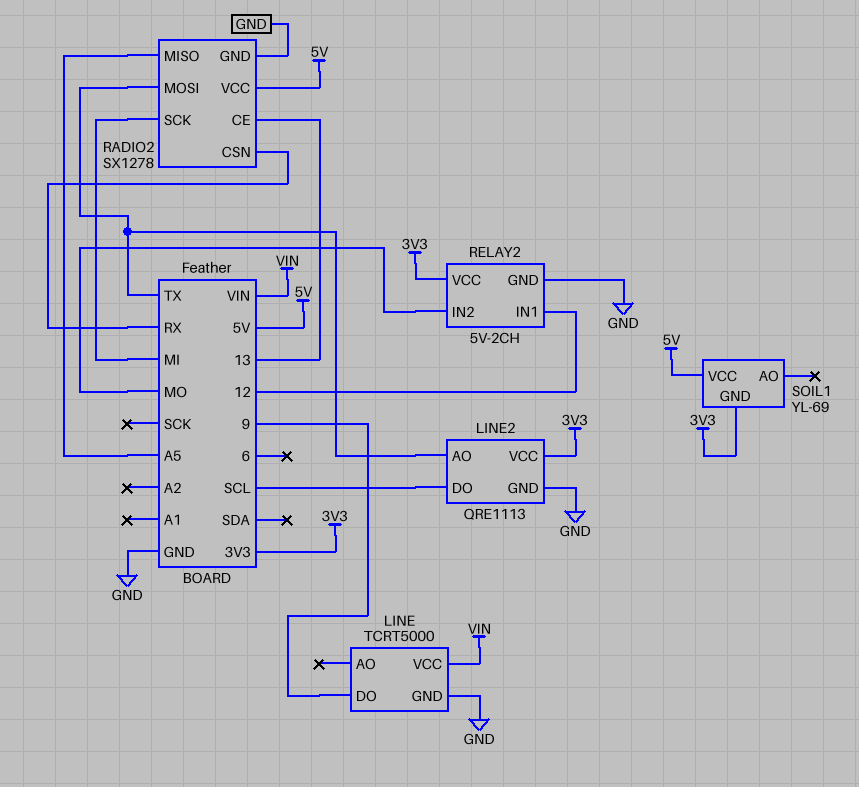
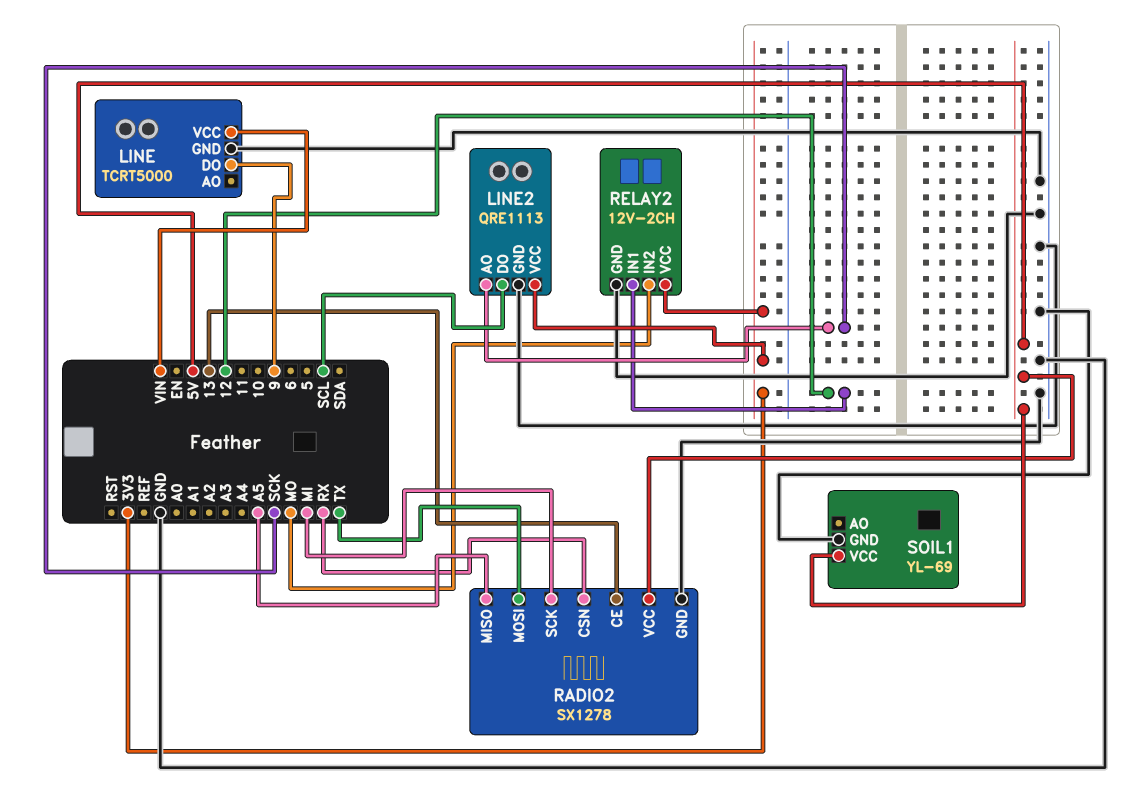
LINE2 pin AO: TX -> SCK
RELAY2: 5V-2CH -> 12V-2CH
SOIL1 pin GND: 3V3 -> GND

